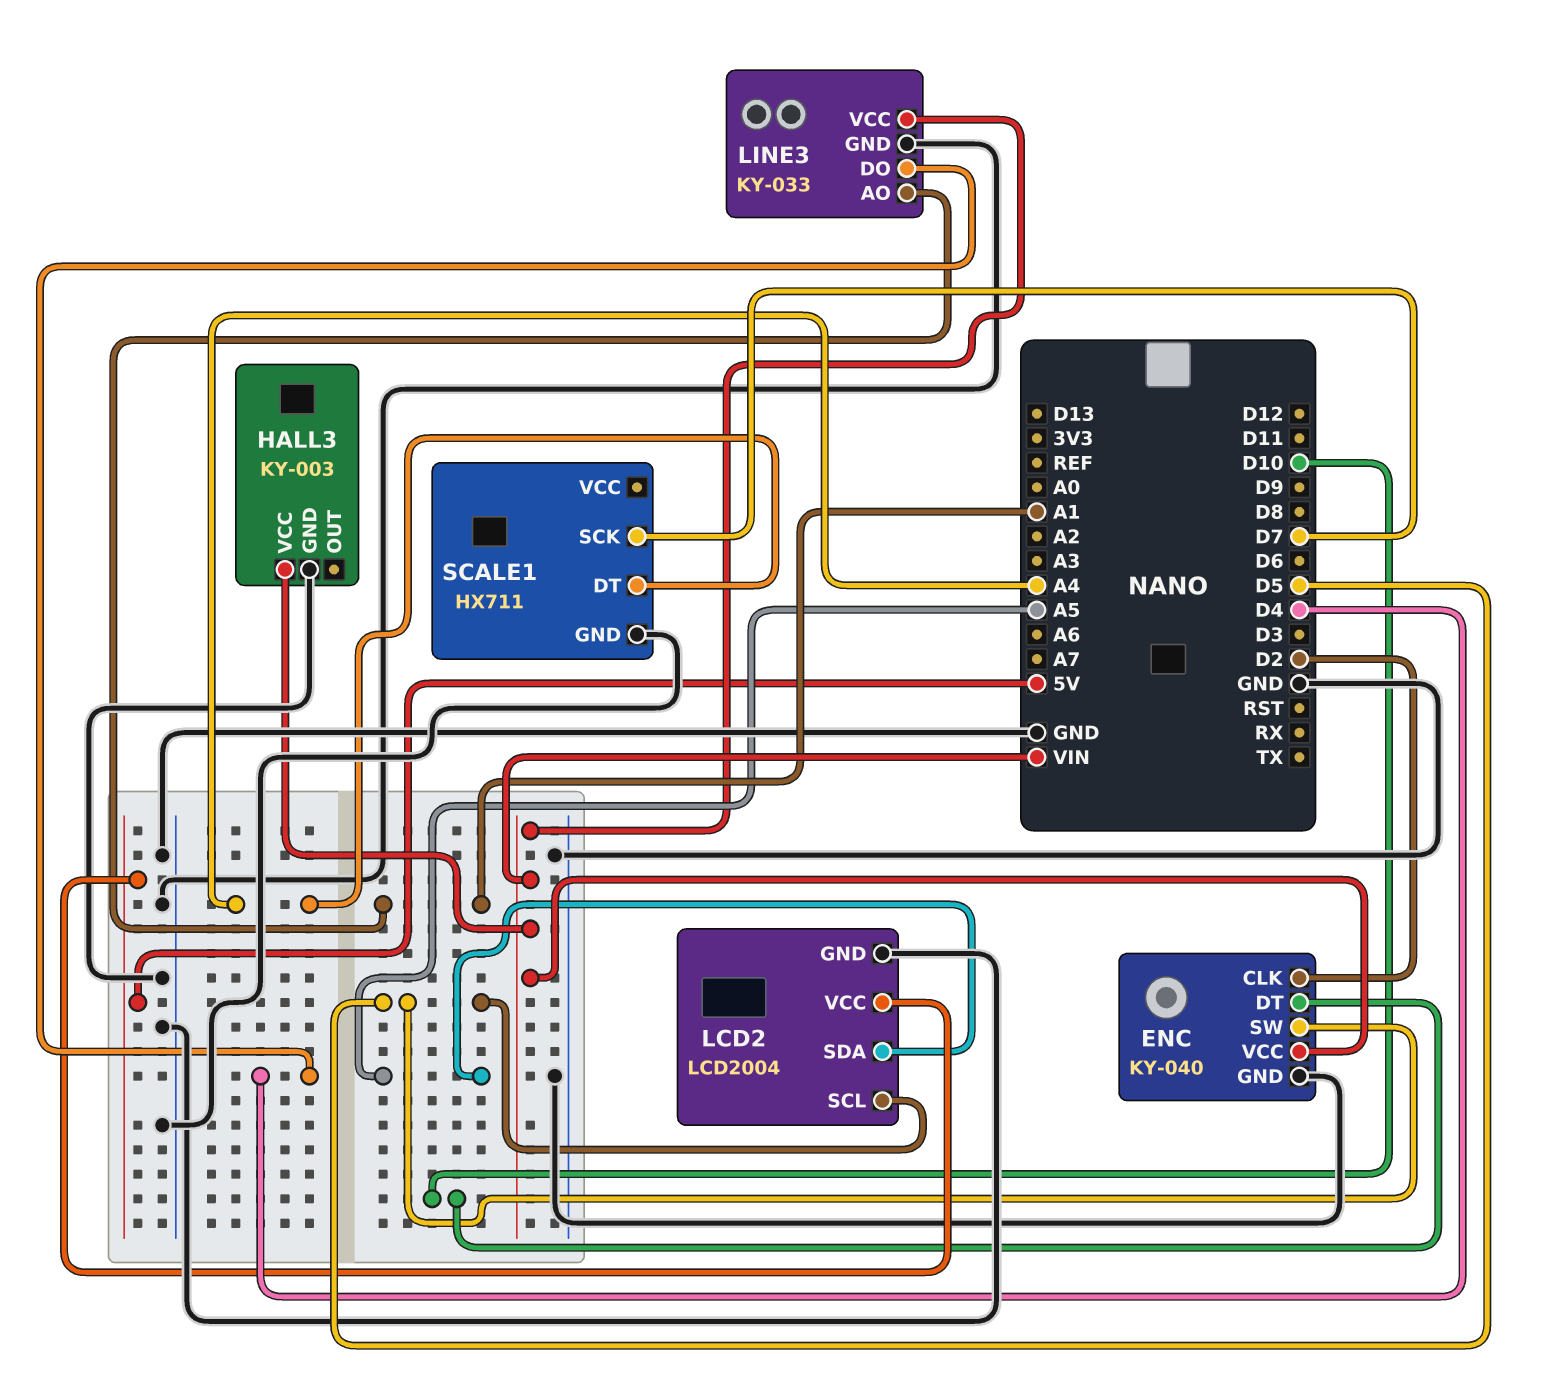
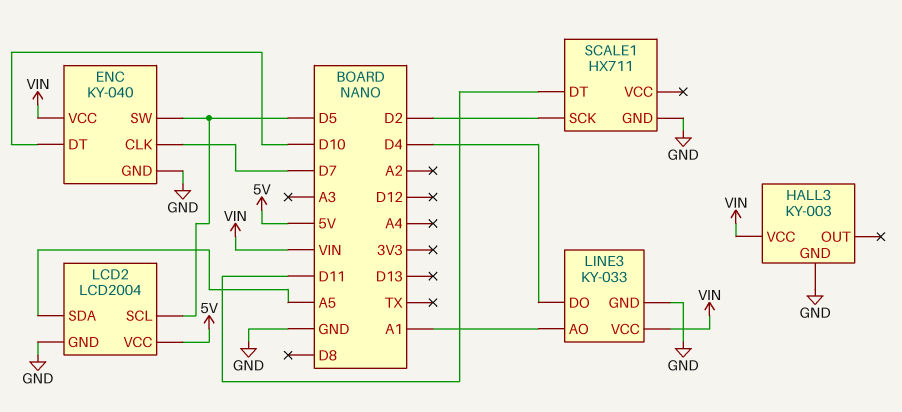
ENC pin CLK: D2 -> D7
SCALE1 pin DT: A4 -> D11
SCALE1 pin SCK: D7 -> D2

